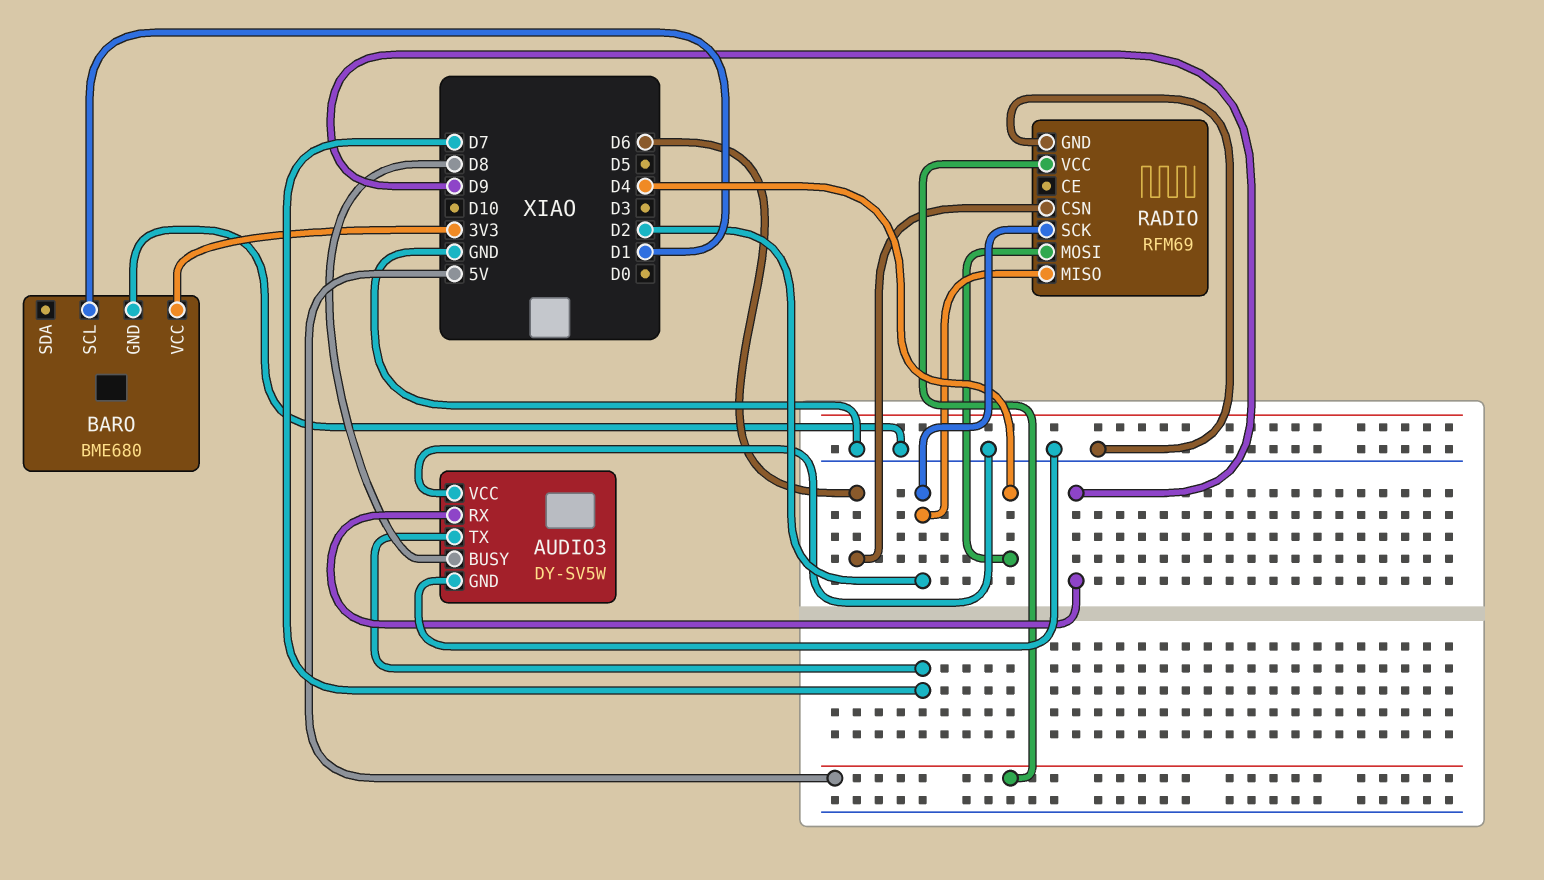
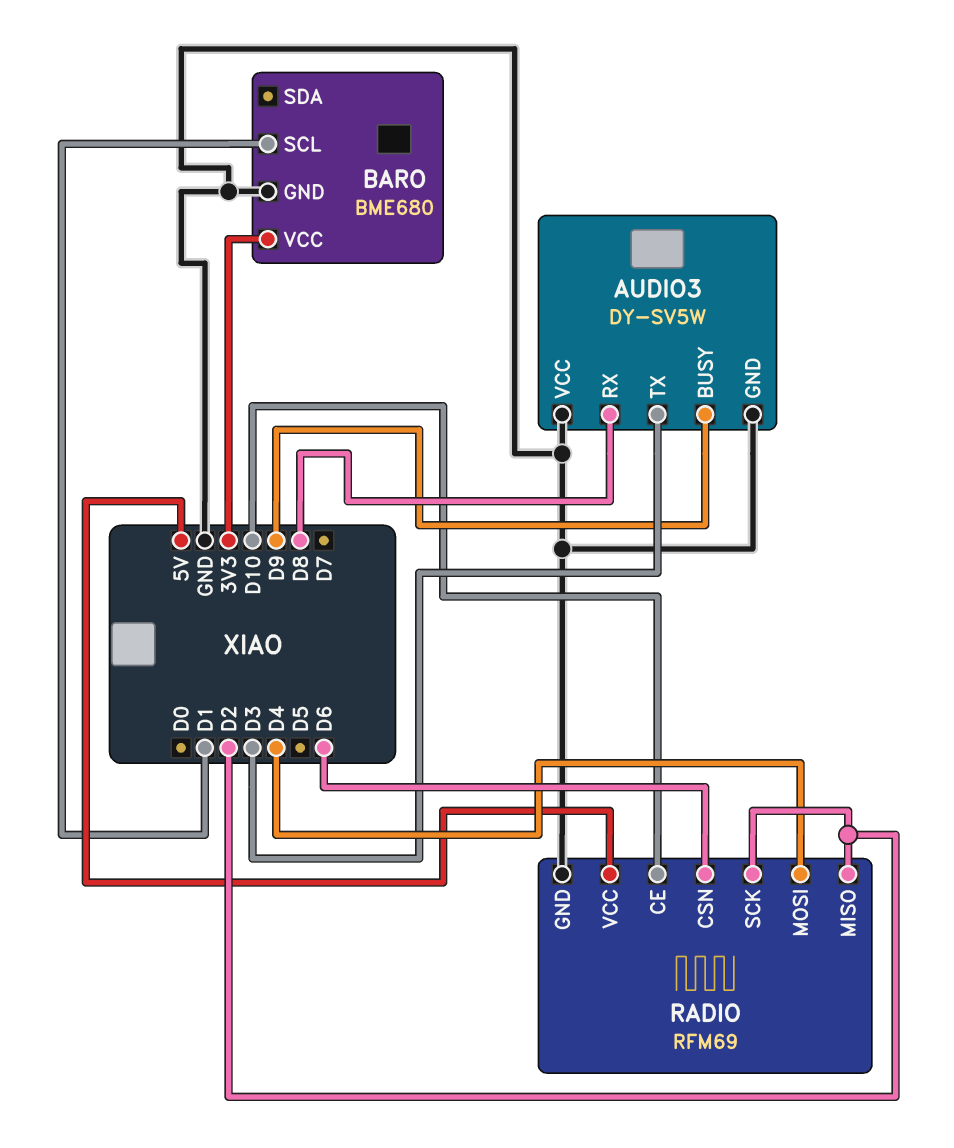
AUDIO3 pin BUSY: D8 -> D9
AUDIO3 pin RX: D9 -> D8
AUDIO3 pin TX: D7 -> D3
RADIO pin CE: none -> D10

